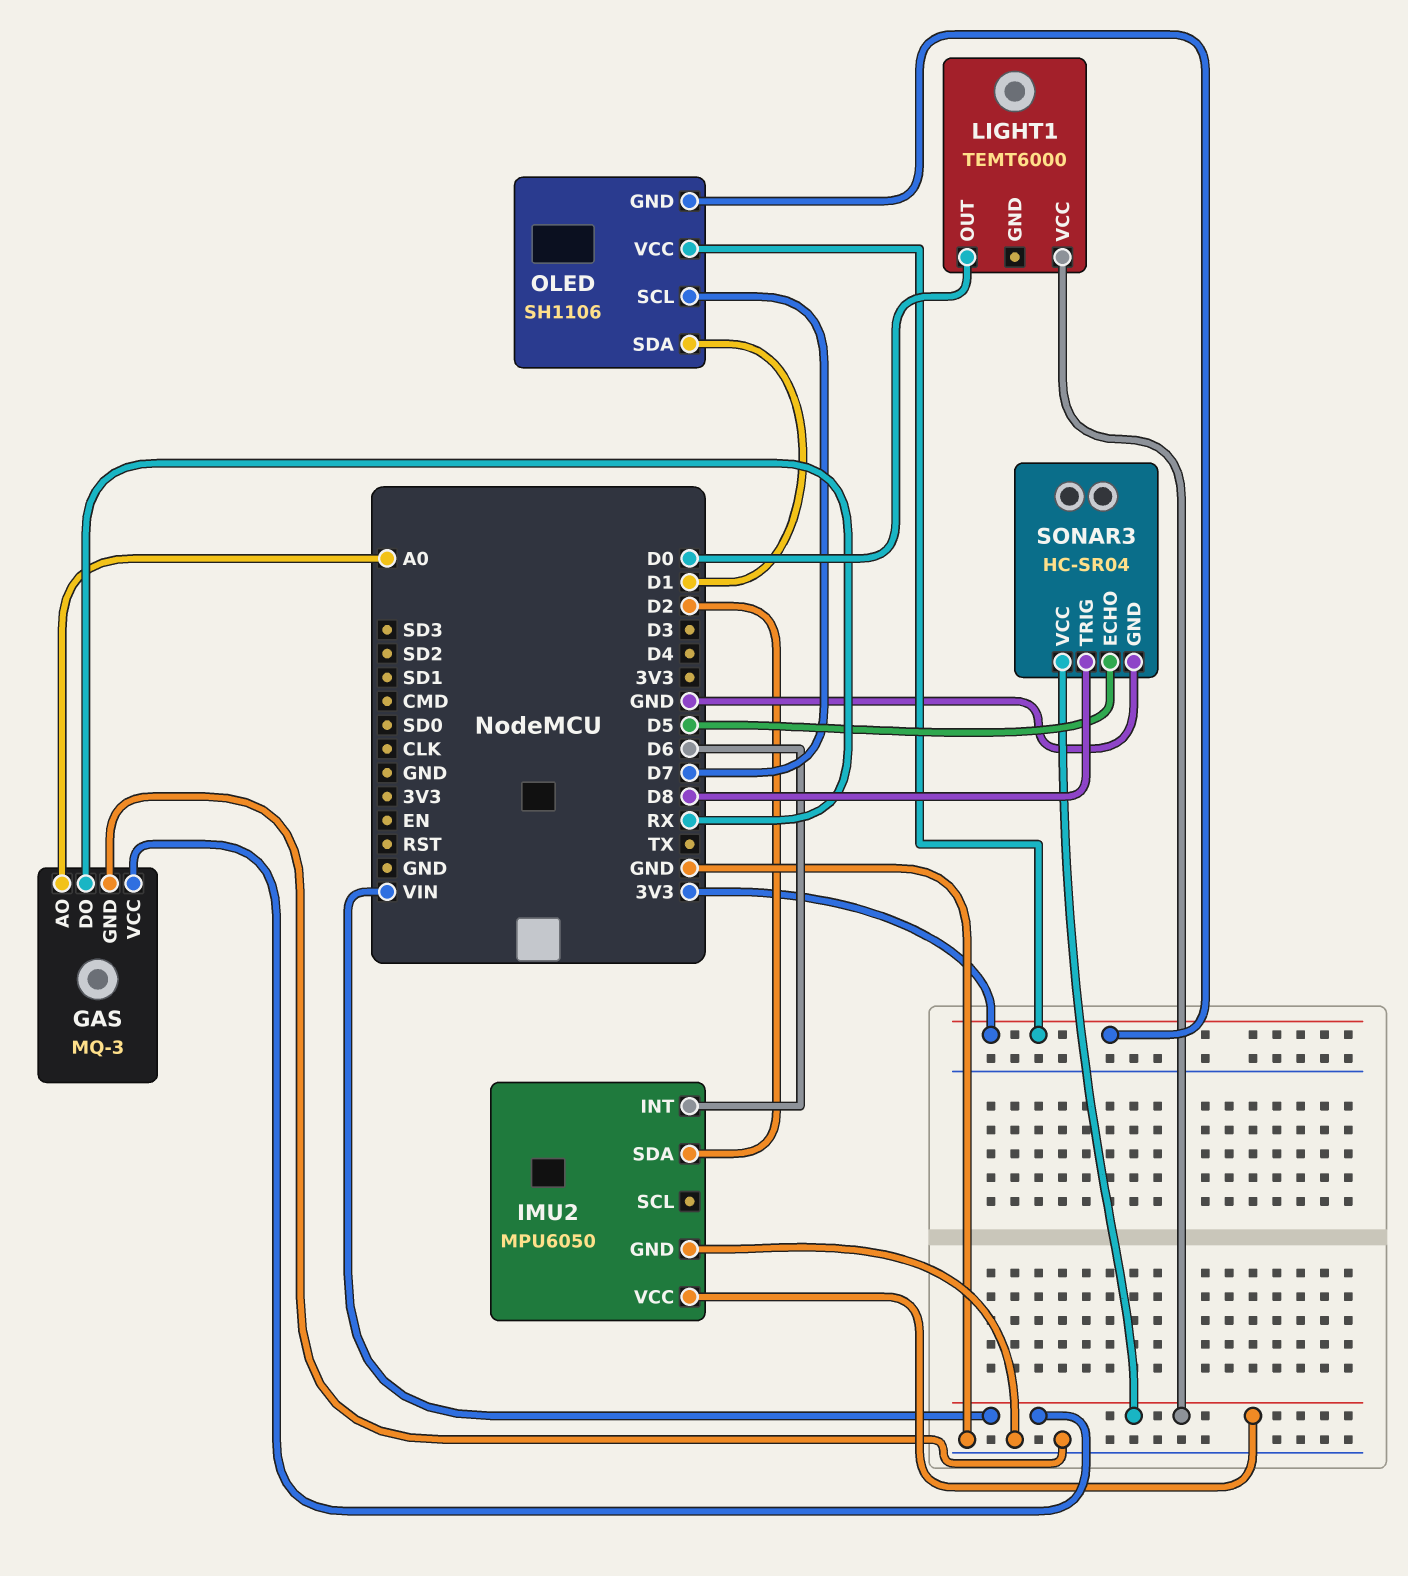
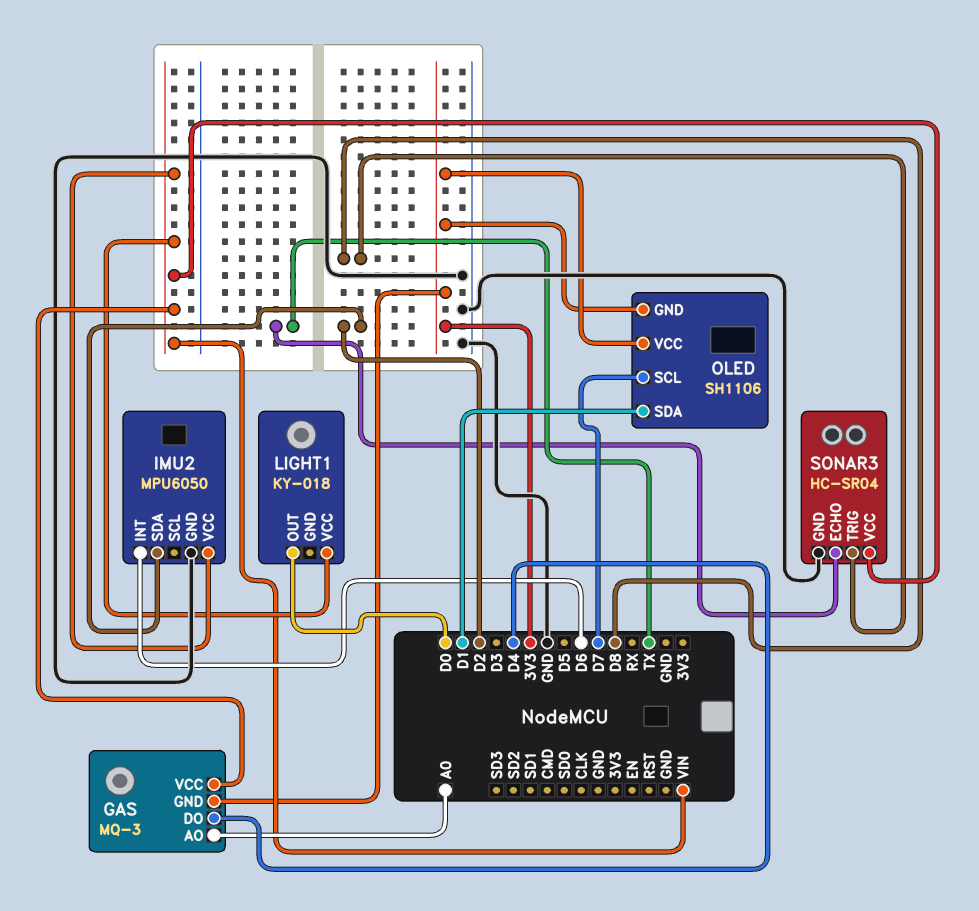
GAS pin DO: RX -> D4
GAS pin GND: GND -> 3V3
LIGHT1: TEMT6000 -> KY-018
SONAR3 pin ECHO: D5 -> TX

